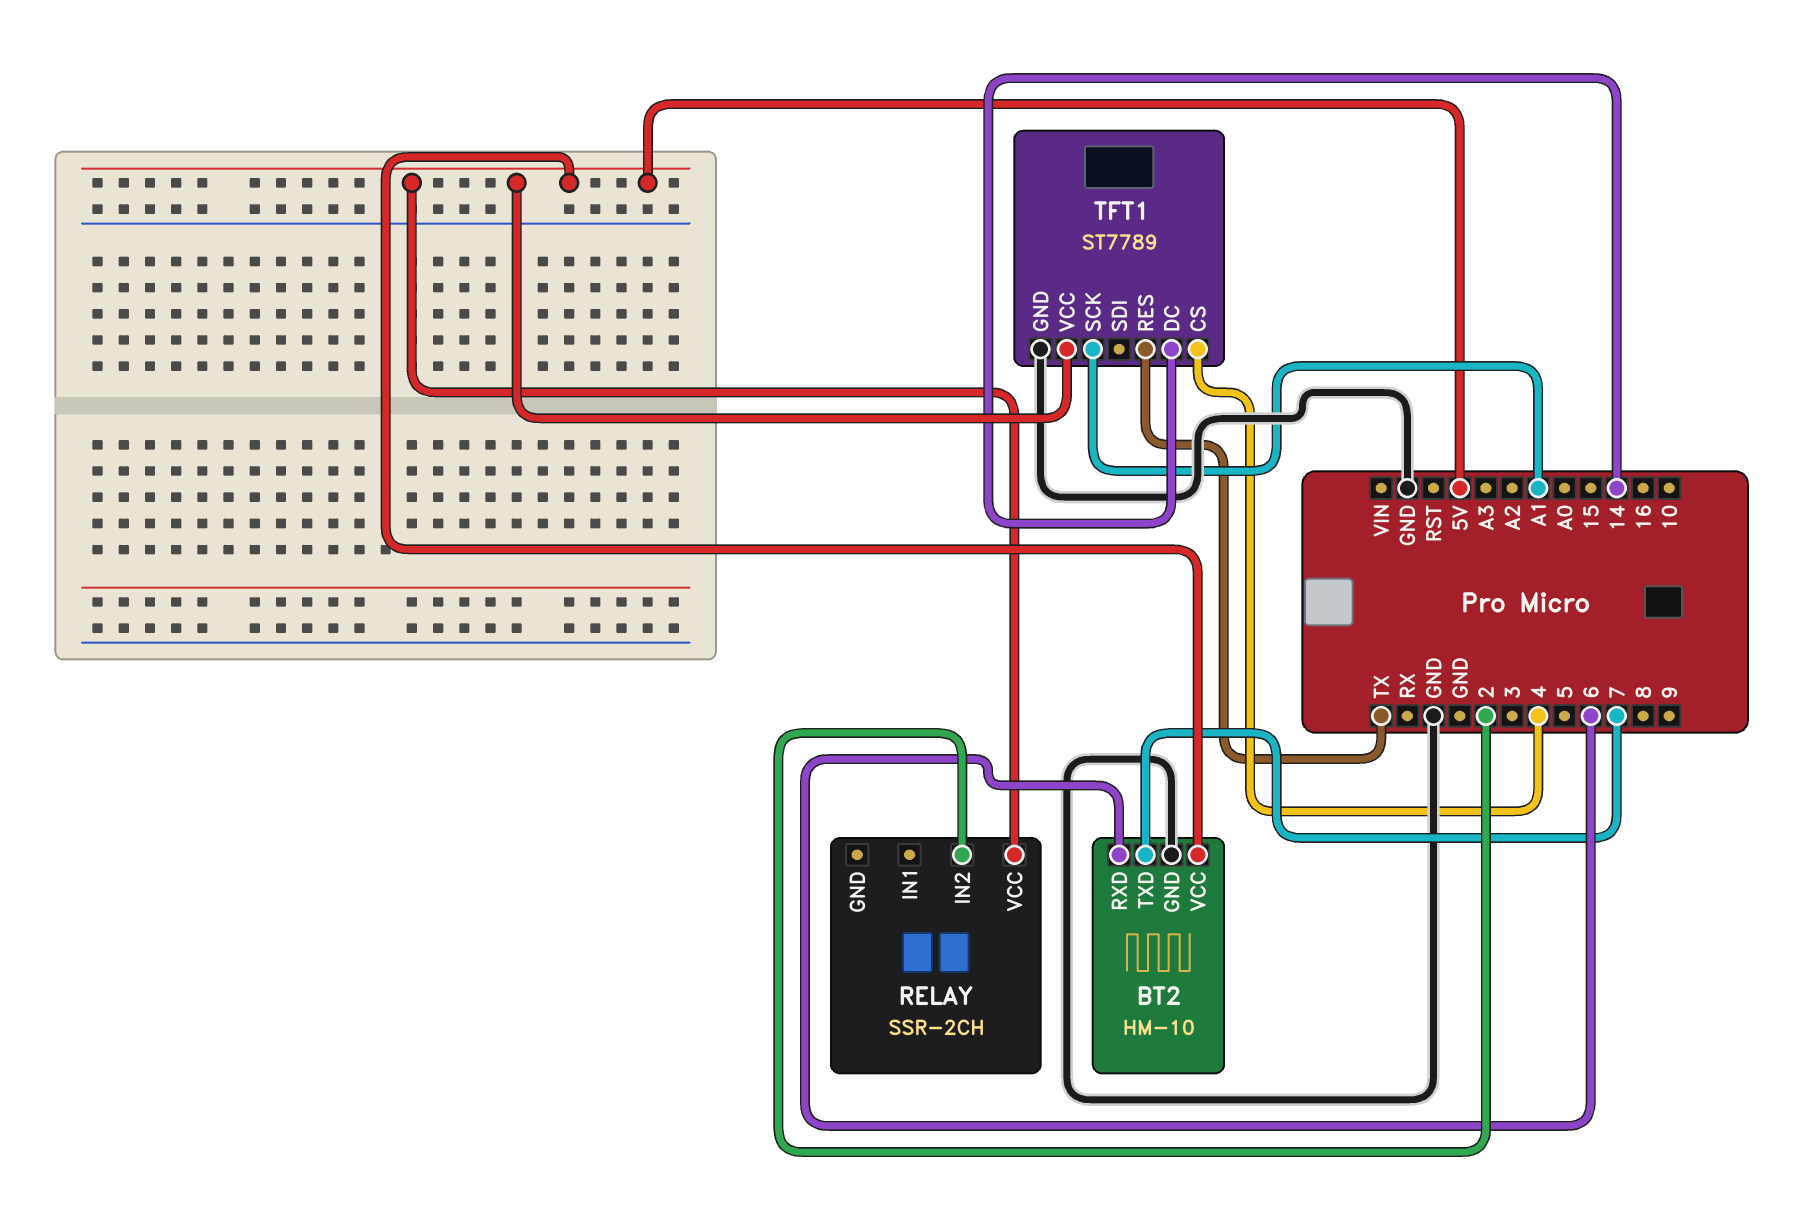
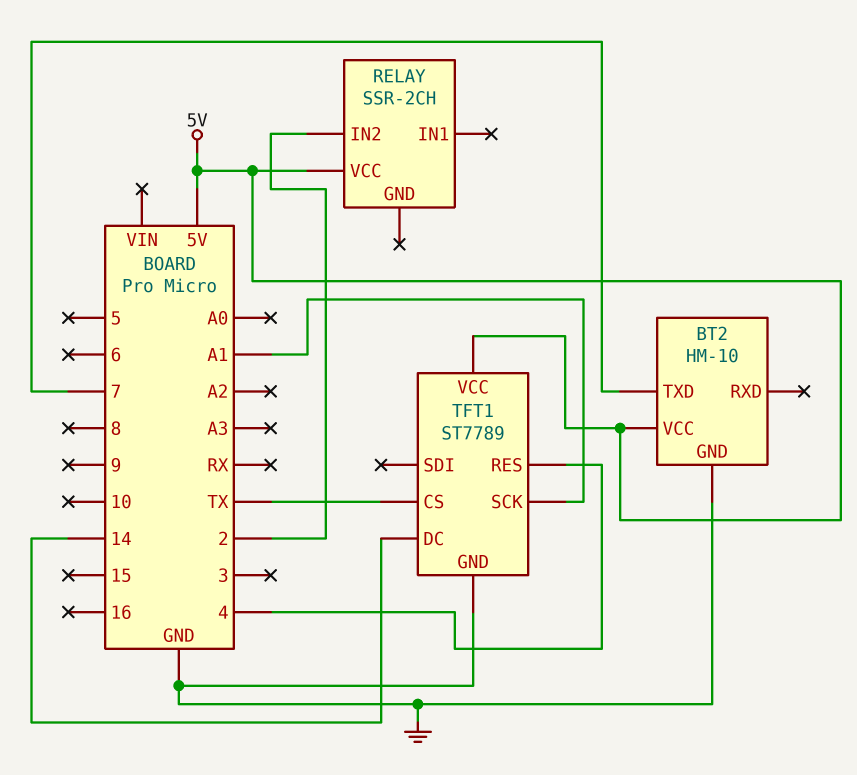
BT2 pin RXD: 6 -> none
TFT1 pin CS: 4 -> TX
TFT1 pin RES: TX -> 4

